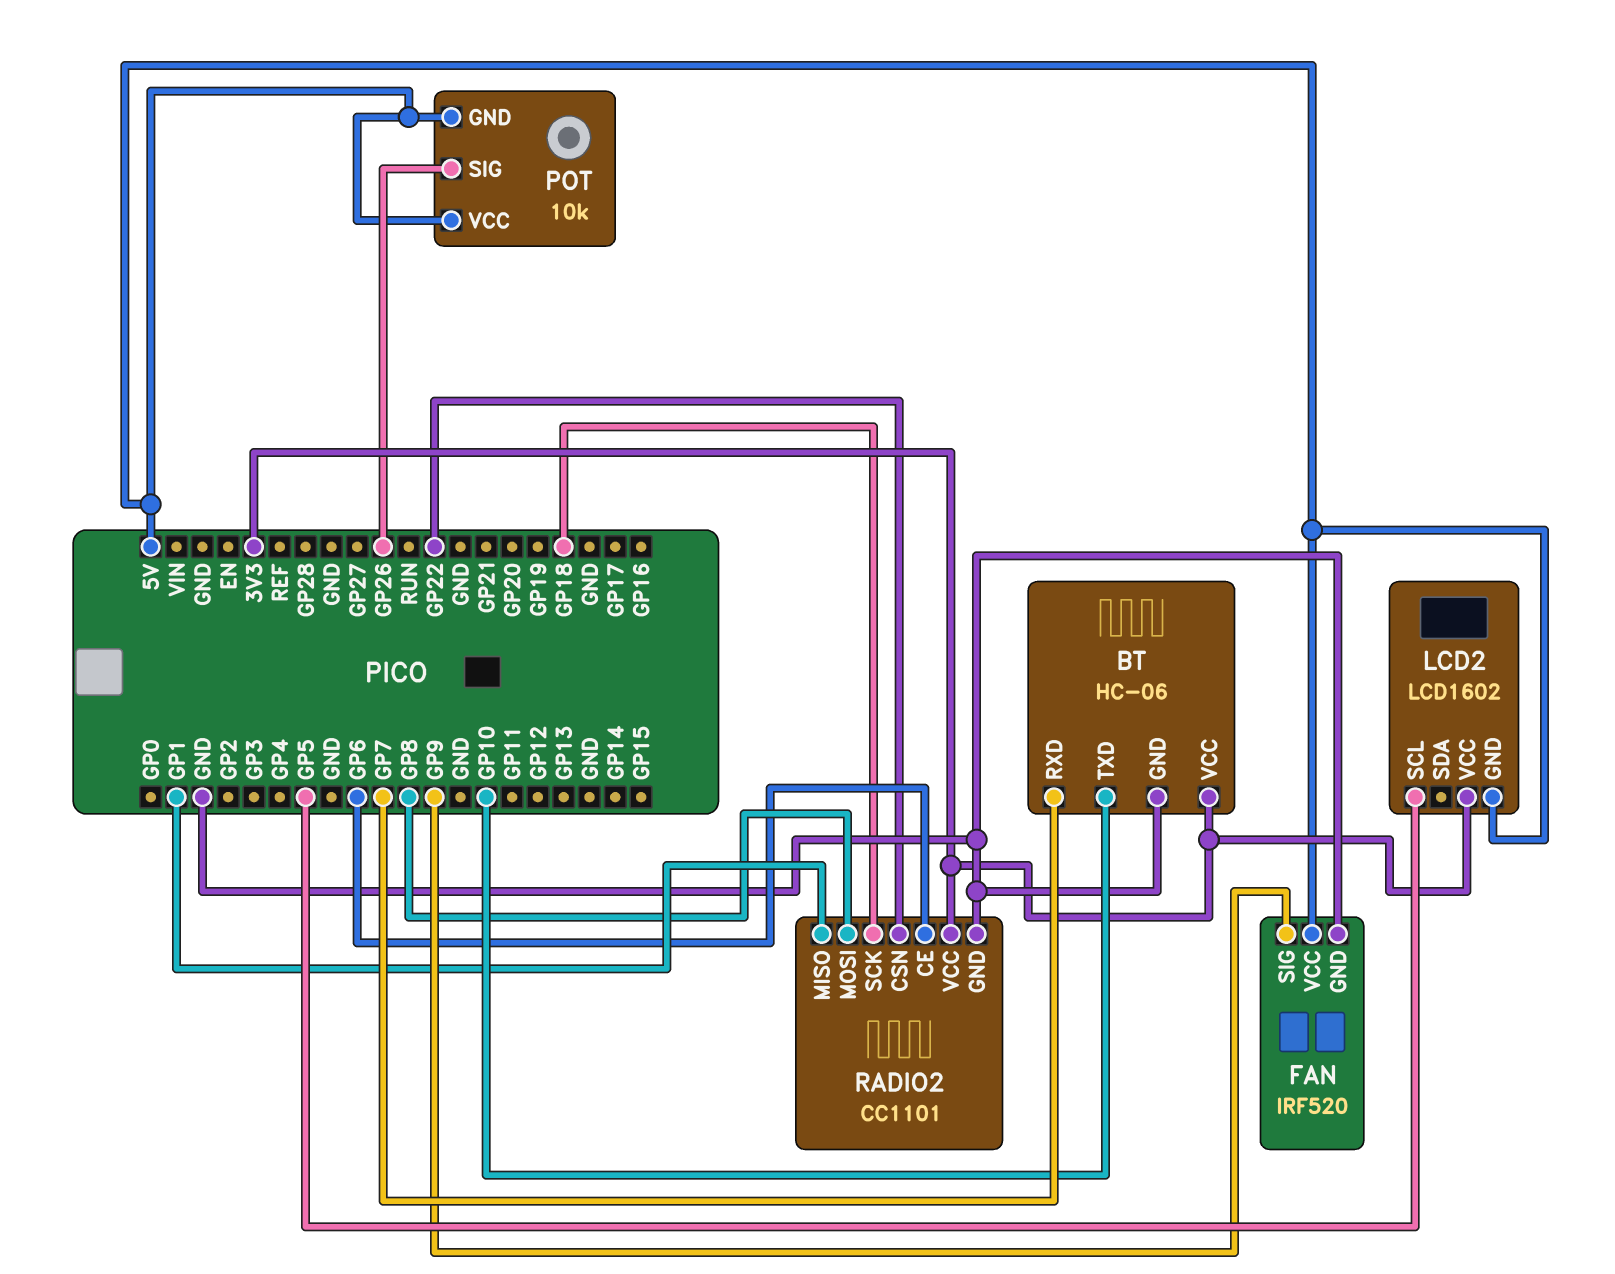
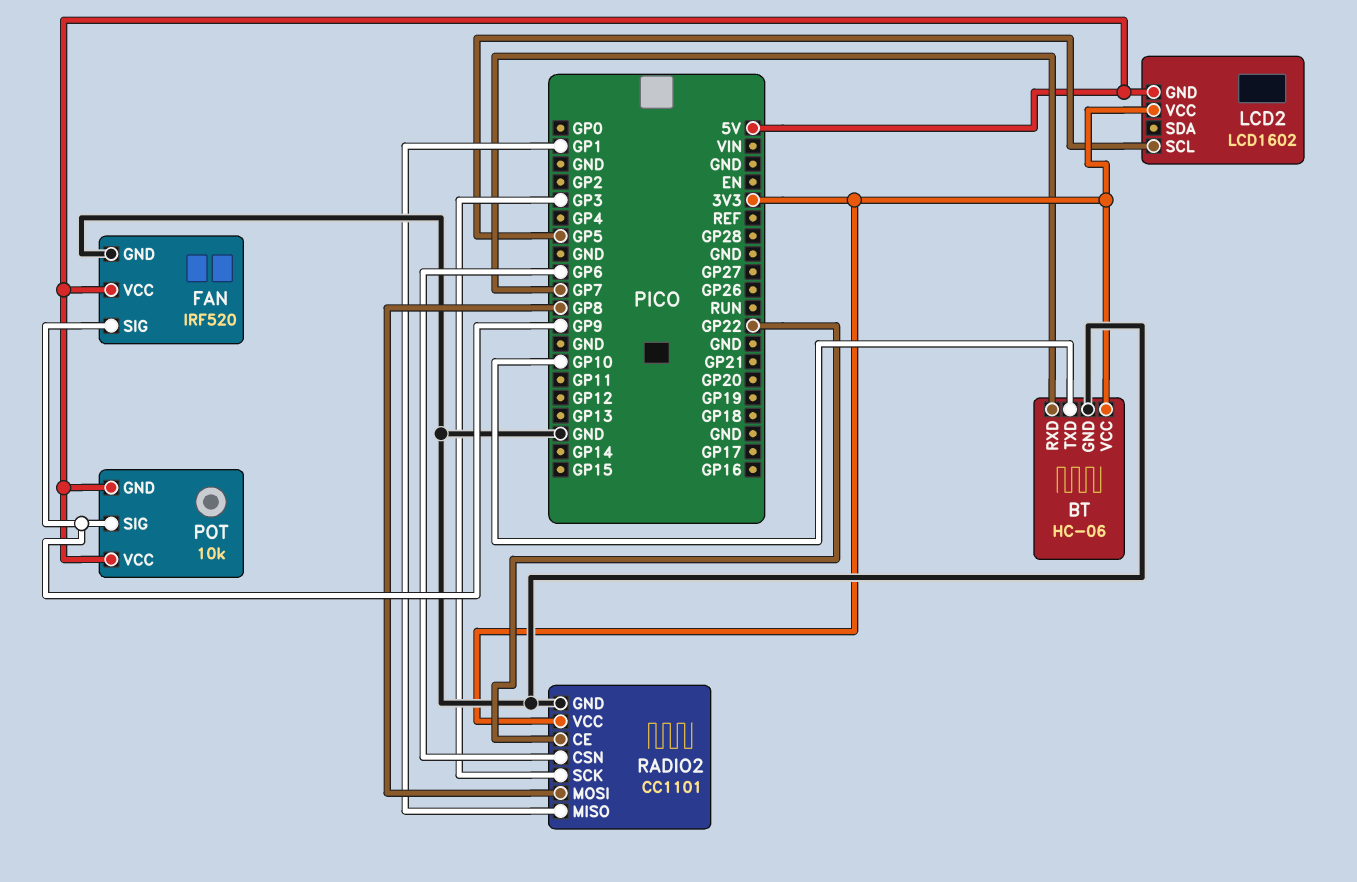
POT pin SIG: GP26 -> GP9
RADIO2 pin CE: GP6 -> GP22
RADIO2 pin CSN: GP22 -> GP6
RADIO2 pin SCK: GP18 -> GP3

